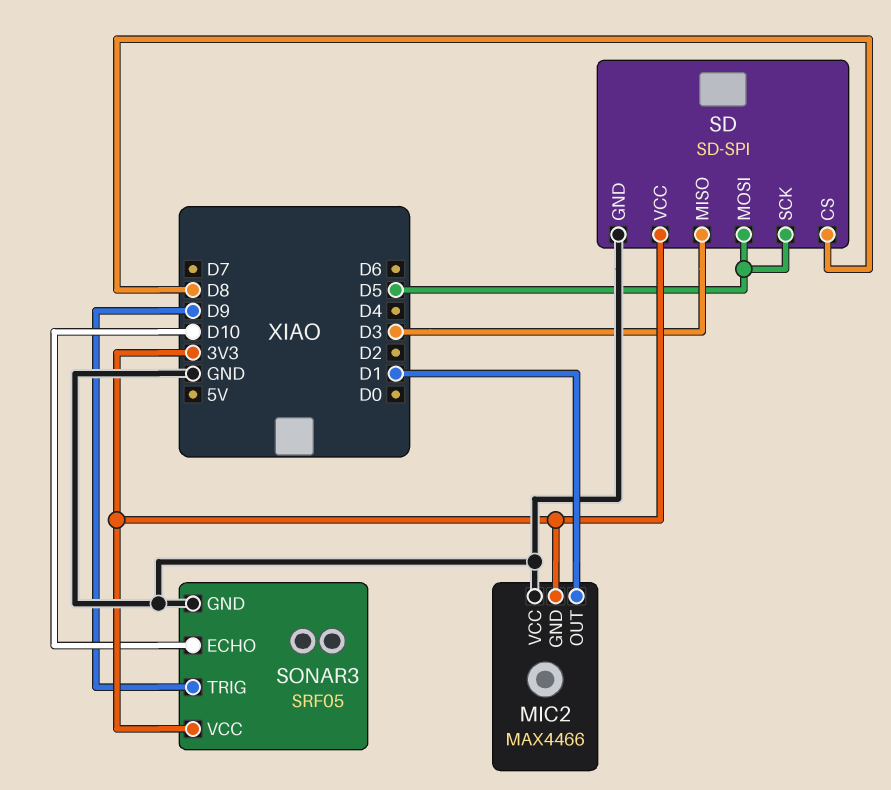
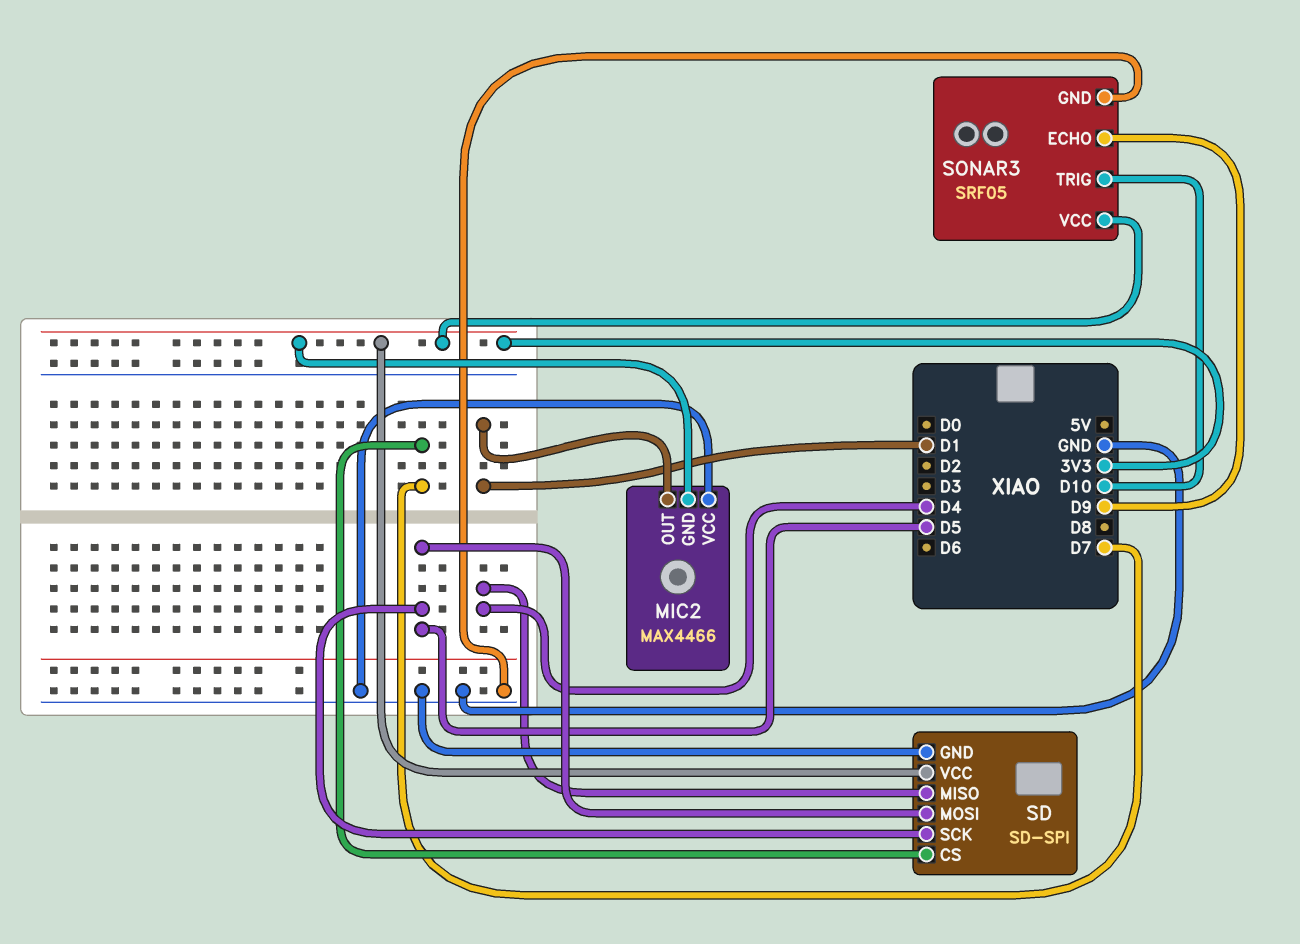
SD pin CS: D8 -> D7
SD pin MISO: D3 -> D4
SONAR3 pin ECHO: D10 -> D9
SONAR3 pin TRIG: D9 -> D10

